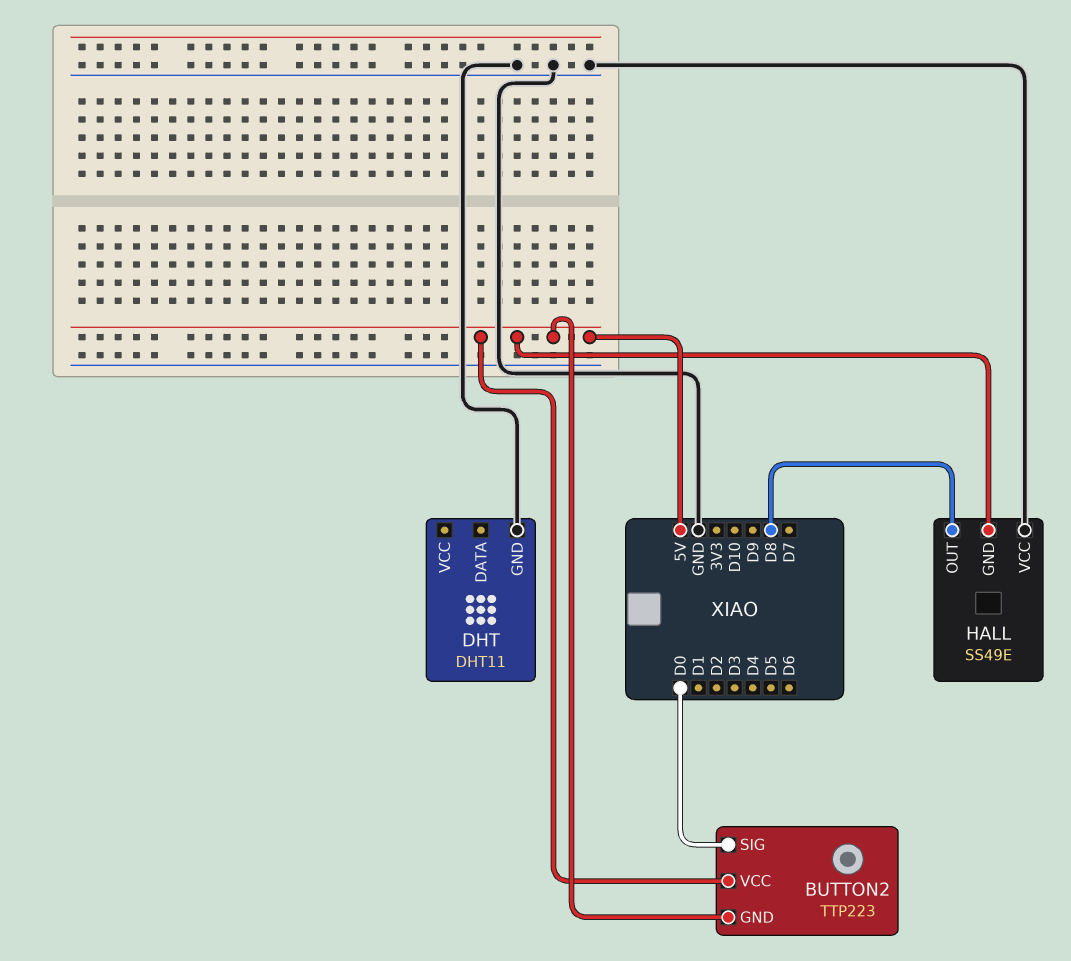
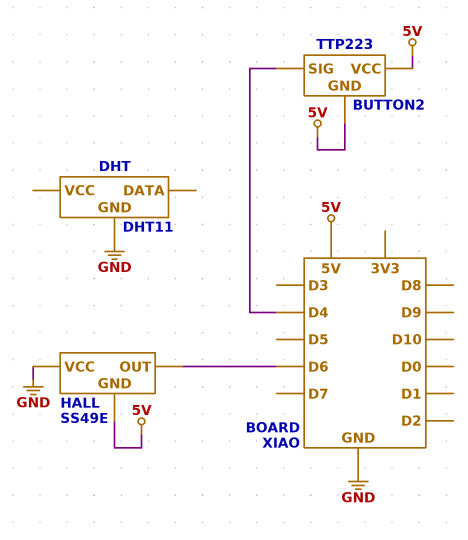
BUTTON2 pin SIG: D0 -> D4
HALL pin OUT: D8 -> D6

